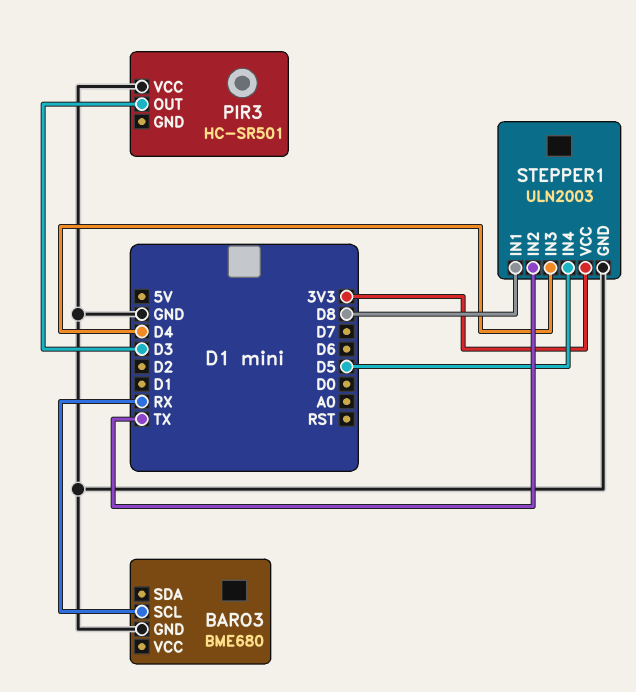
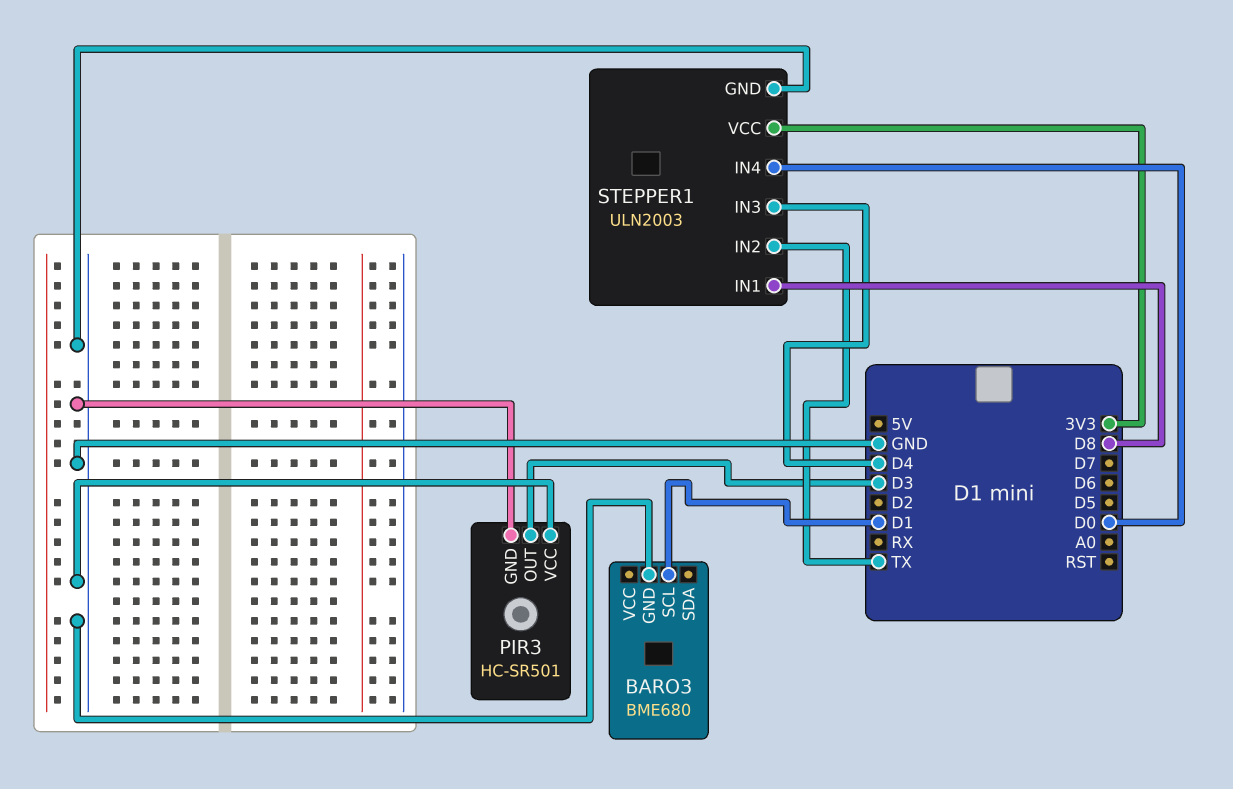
BARO3 pin SCL: RX -> D1
PIR3 pin GND: none -> GND
STEPPER1 pin IN4: D5 -> D0

